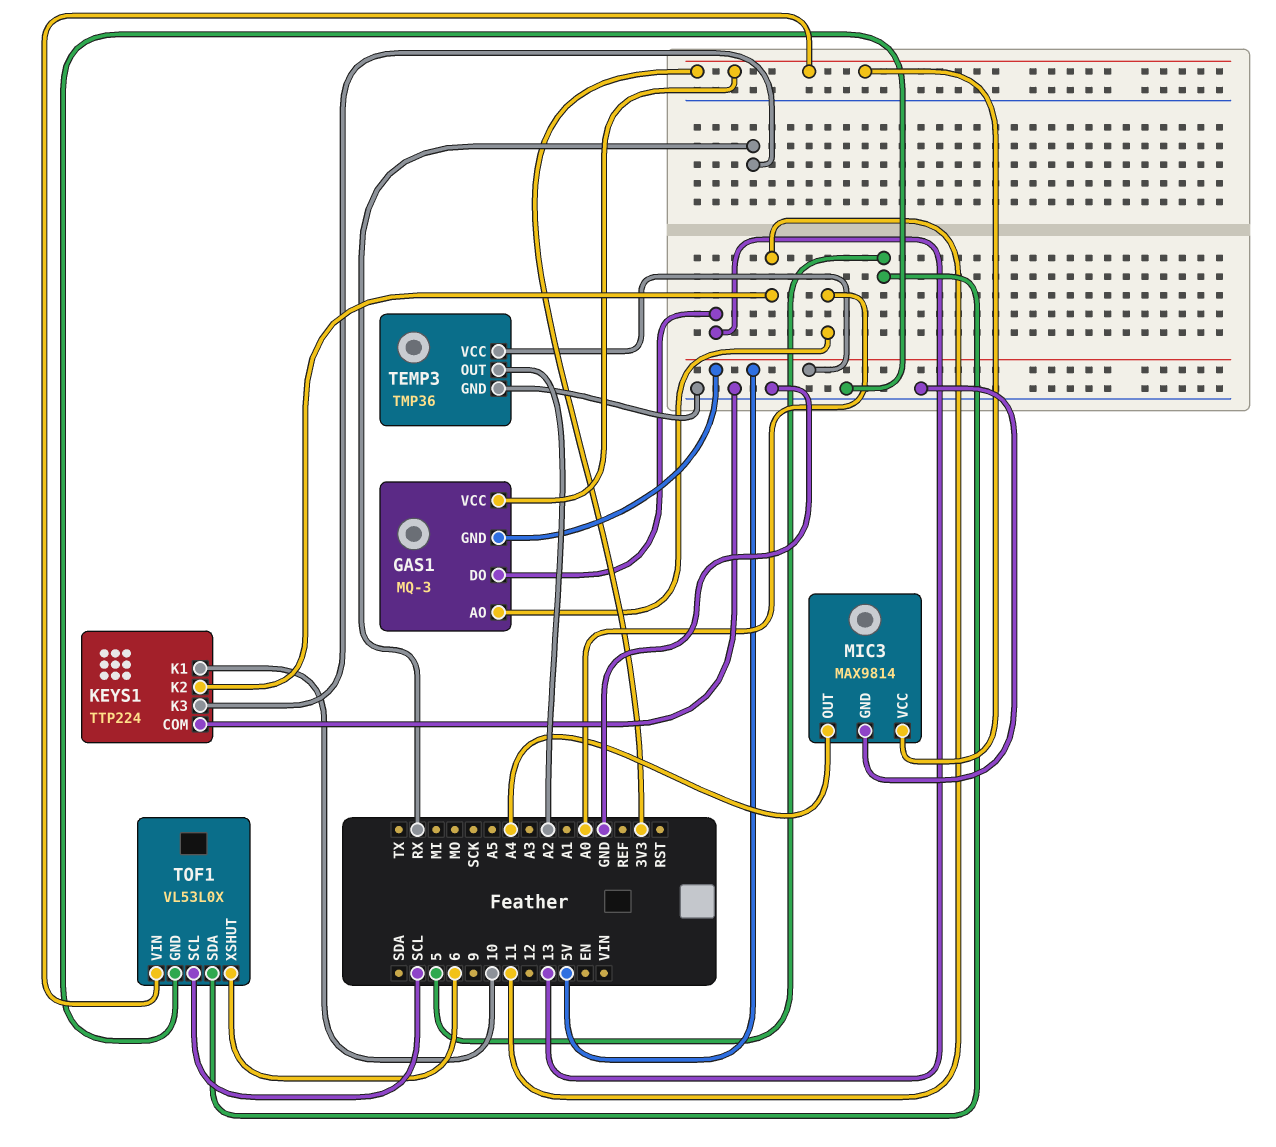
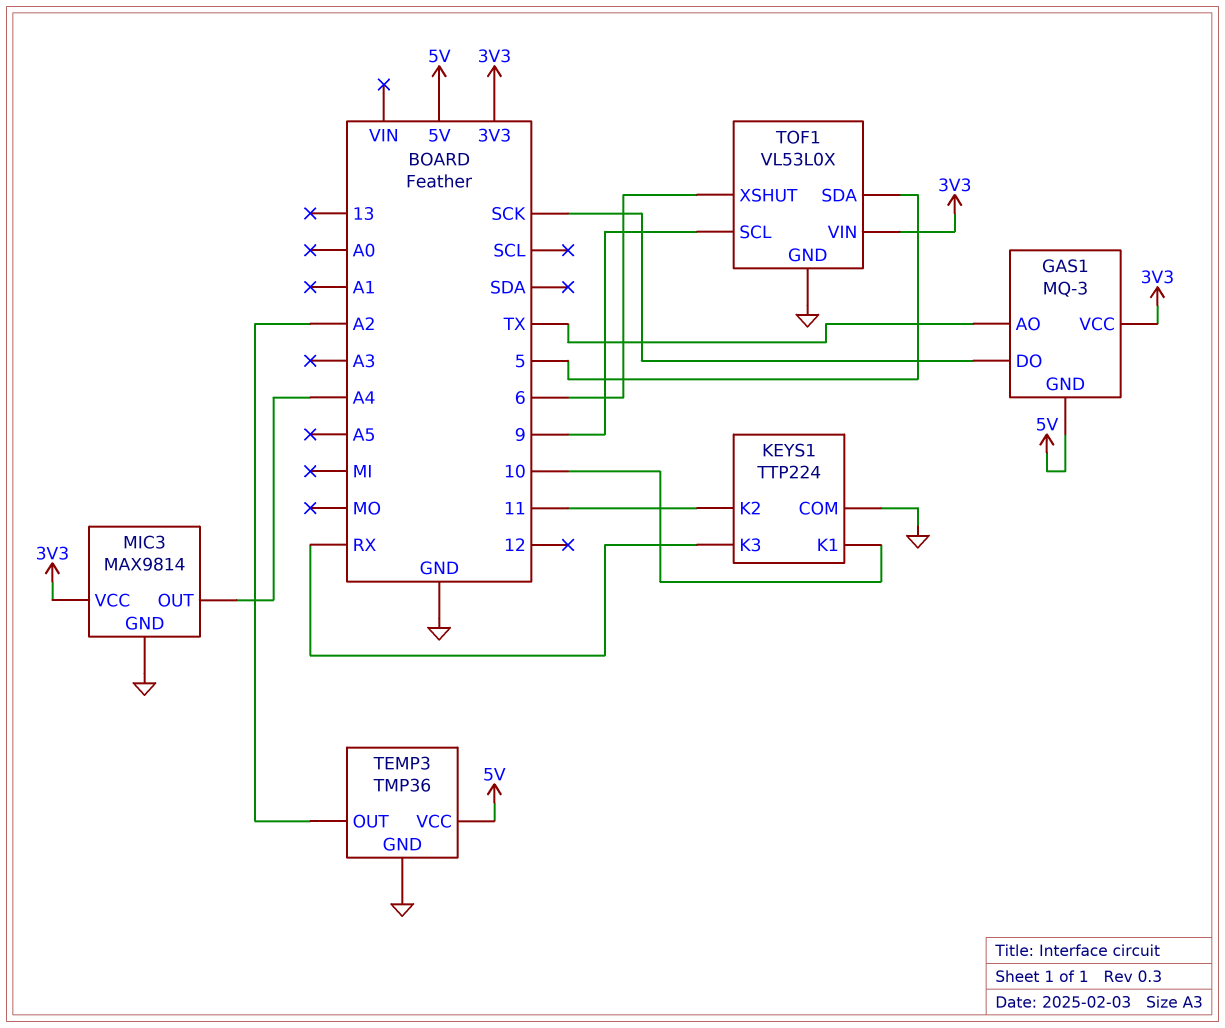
GAS1 pin AO: A0 -> TX
GAS1 pin DO: 13 -> SCK
TOF1 pin SCL: SCL -> 9

